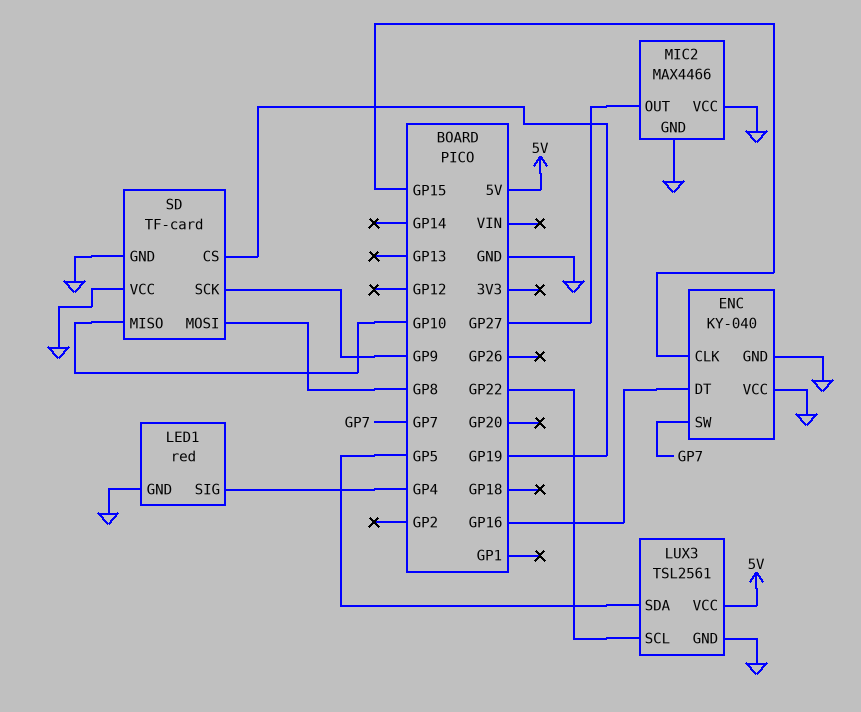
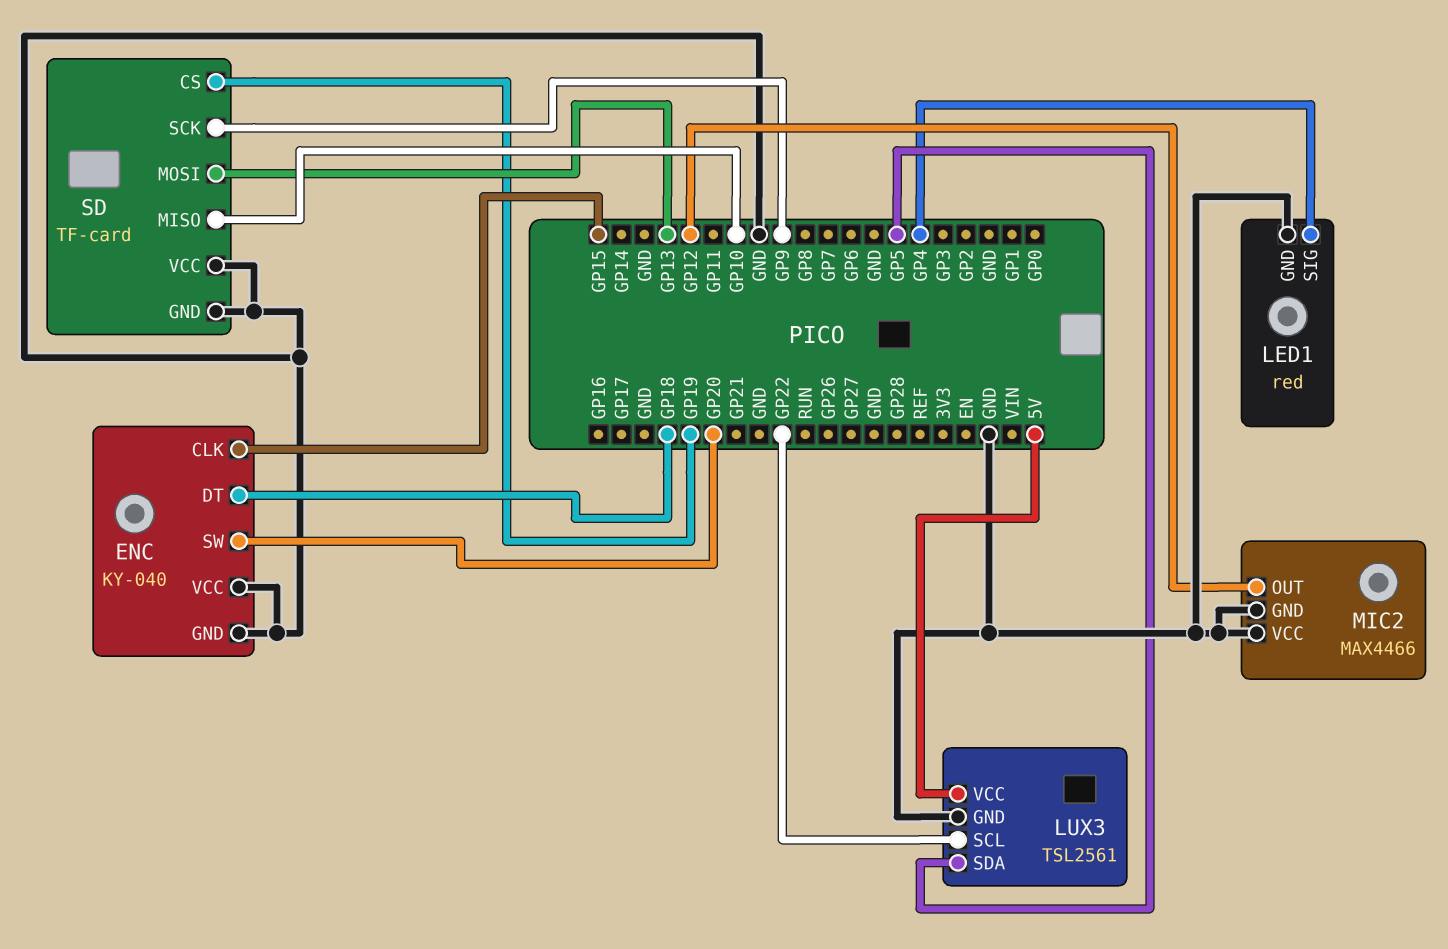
ENC pin DT: GP16 -> GP18
ENC pin SW: GP7 -> GP20
MIC2 pin OUT: GP27 -> GP12
SD pin MOSI: GP8 -> GP13

